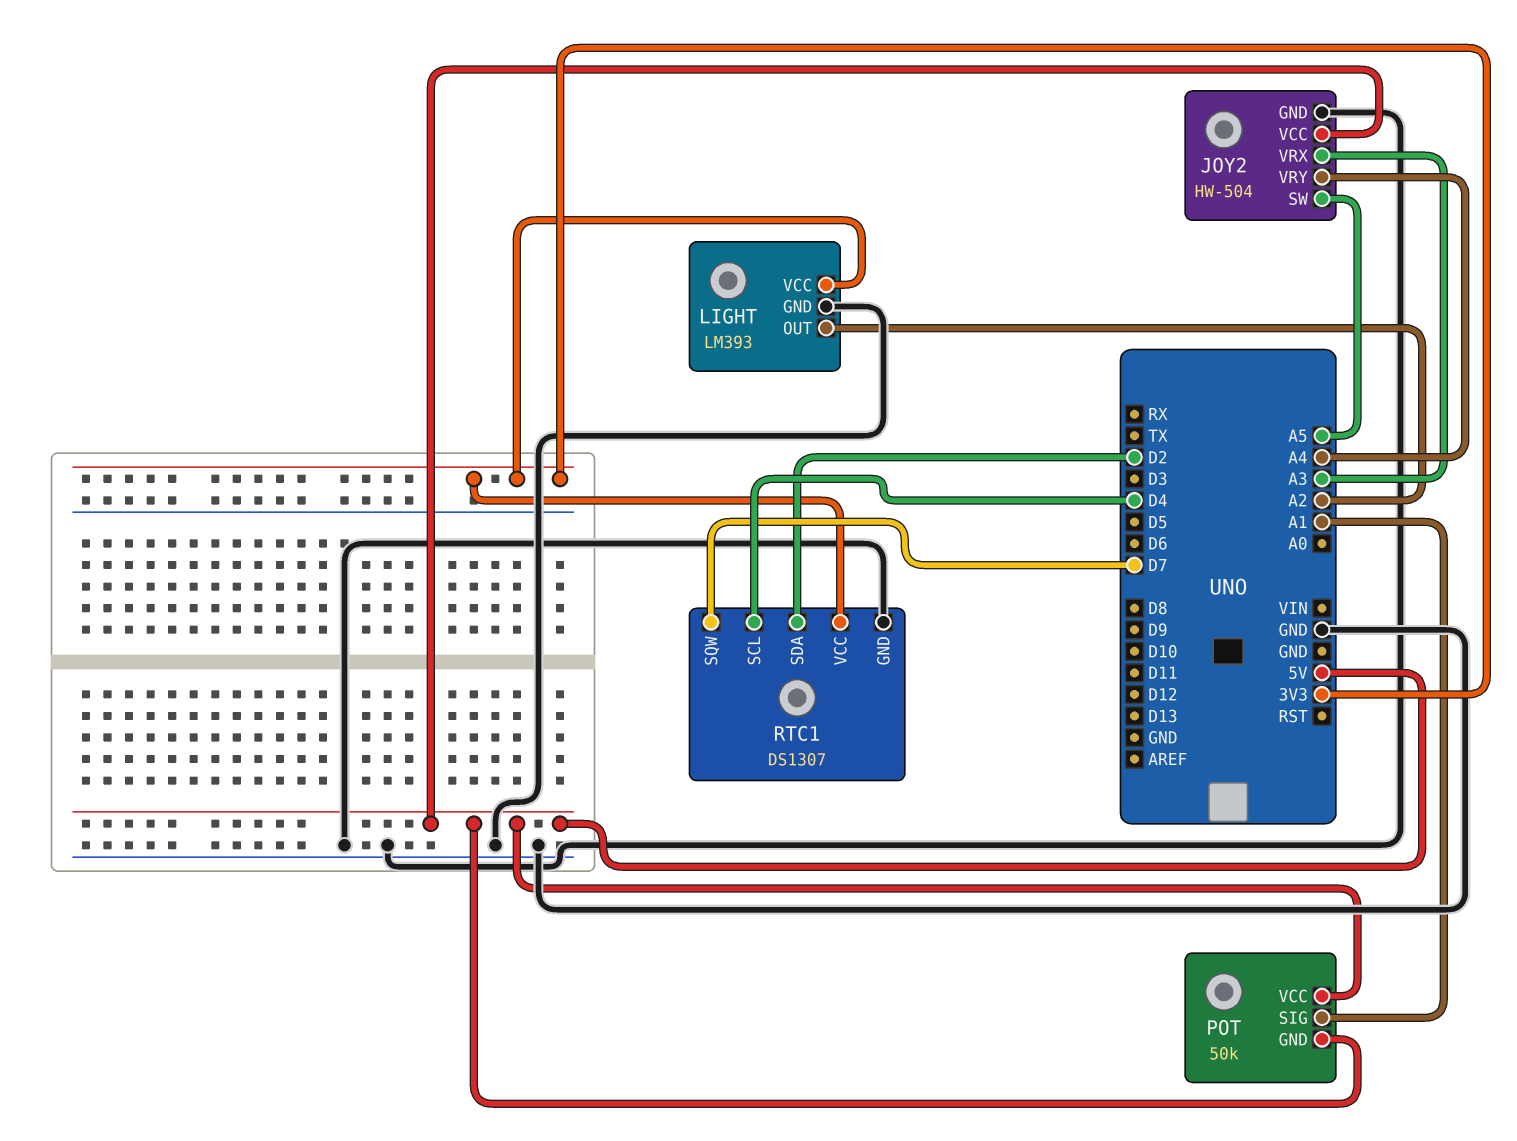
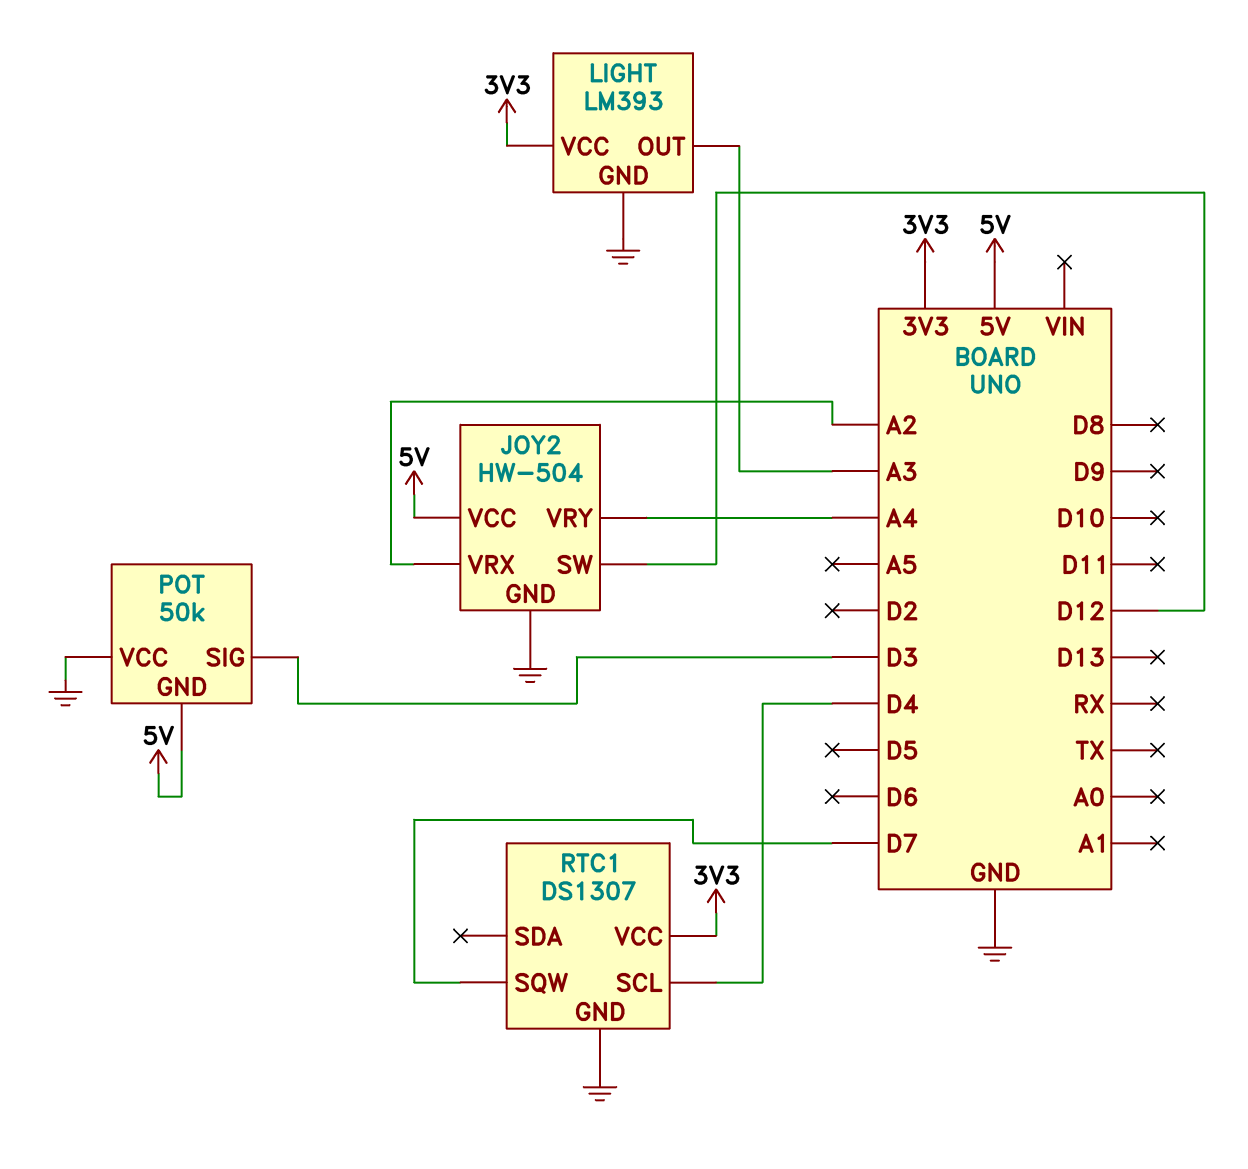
JOY2 pin SW: A5 -> D12
JOY2 pin VRX: A3 -> A2
LIGHT pin OUT: A2 -> A3
POT pin SIG: A1 -> D3
POT pin VCC: 5V -> GND
RTC1 pin SDA: D2 -> none

